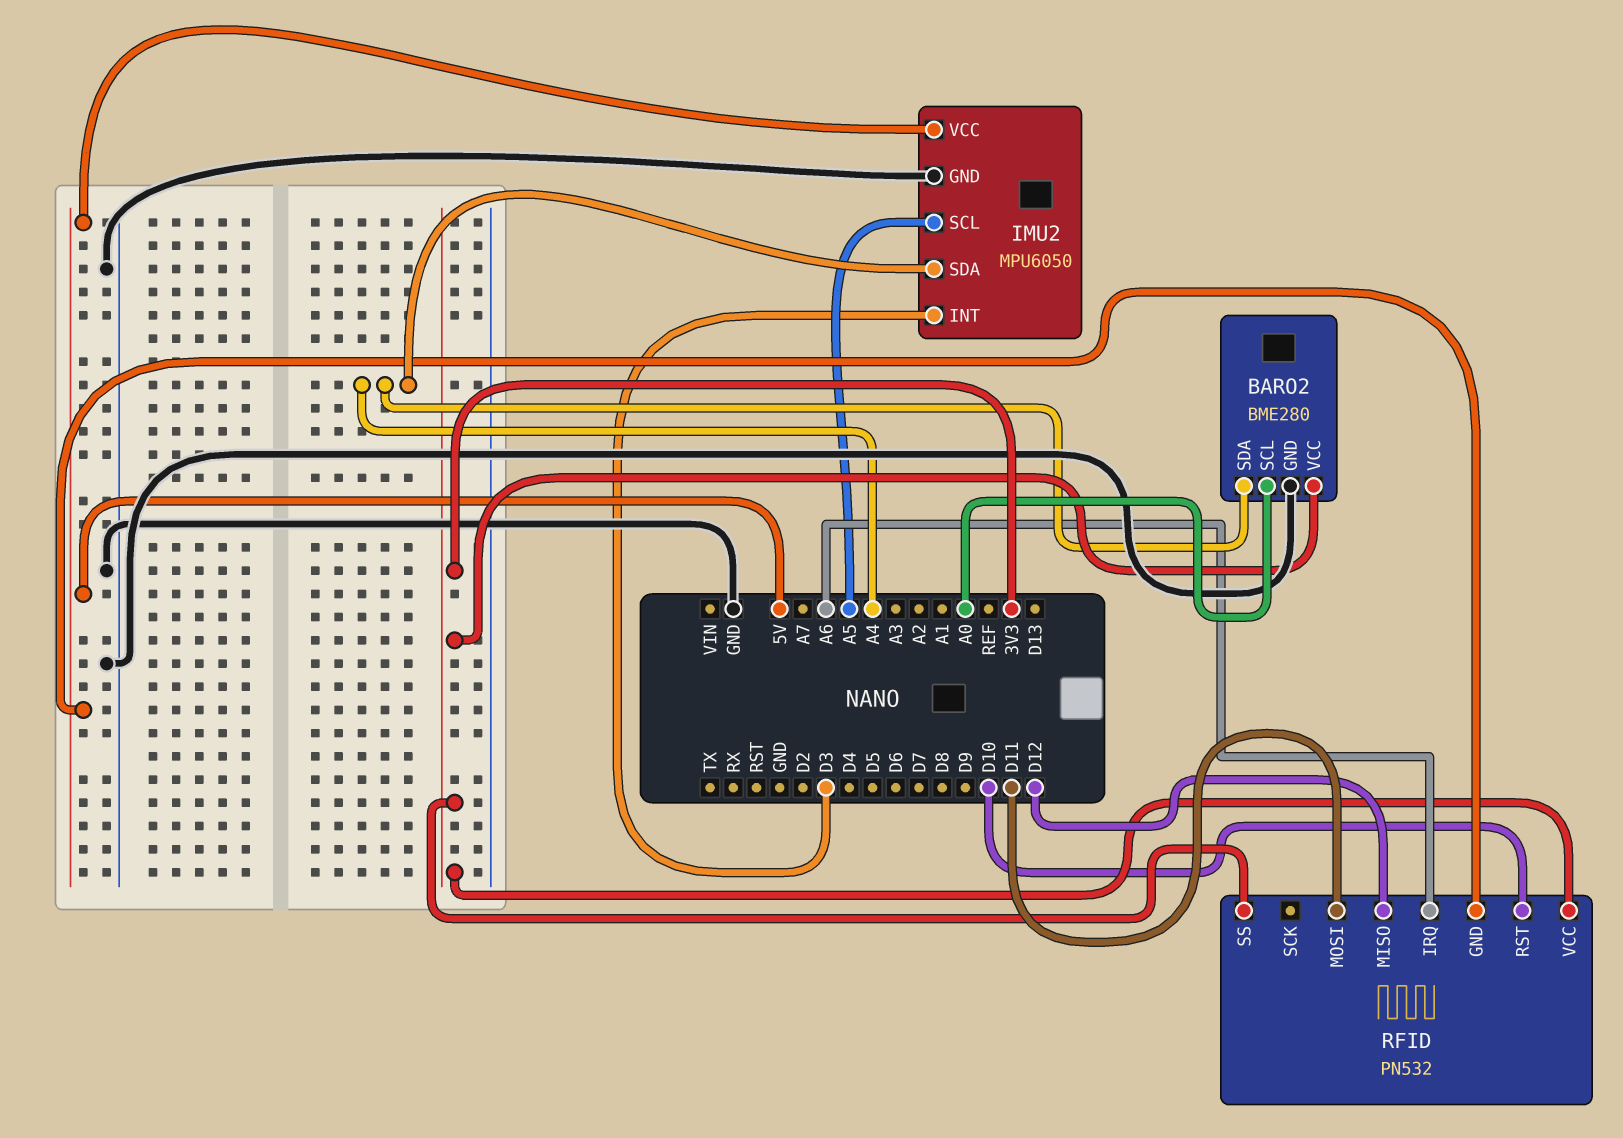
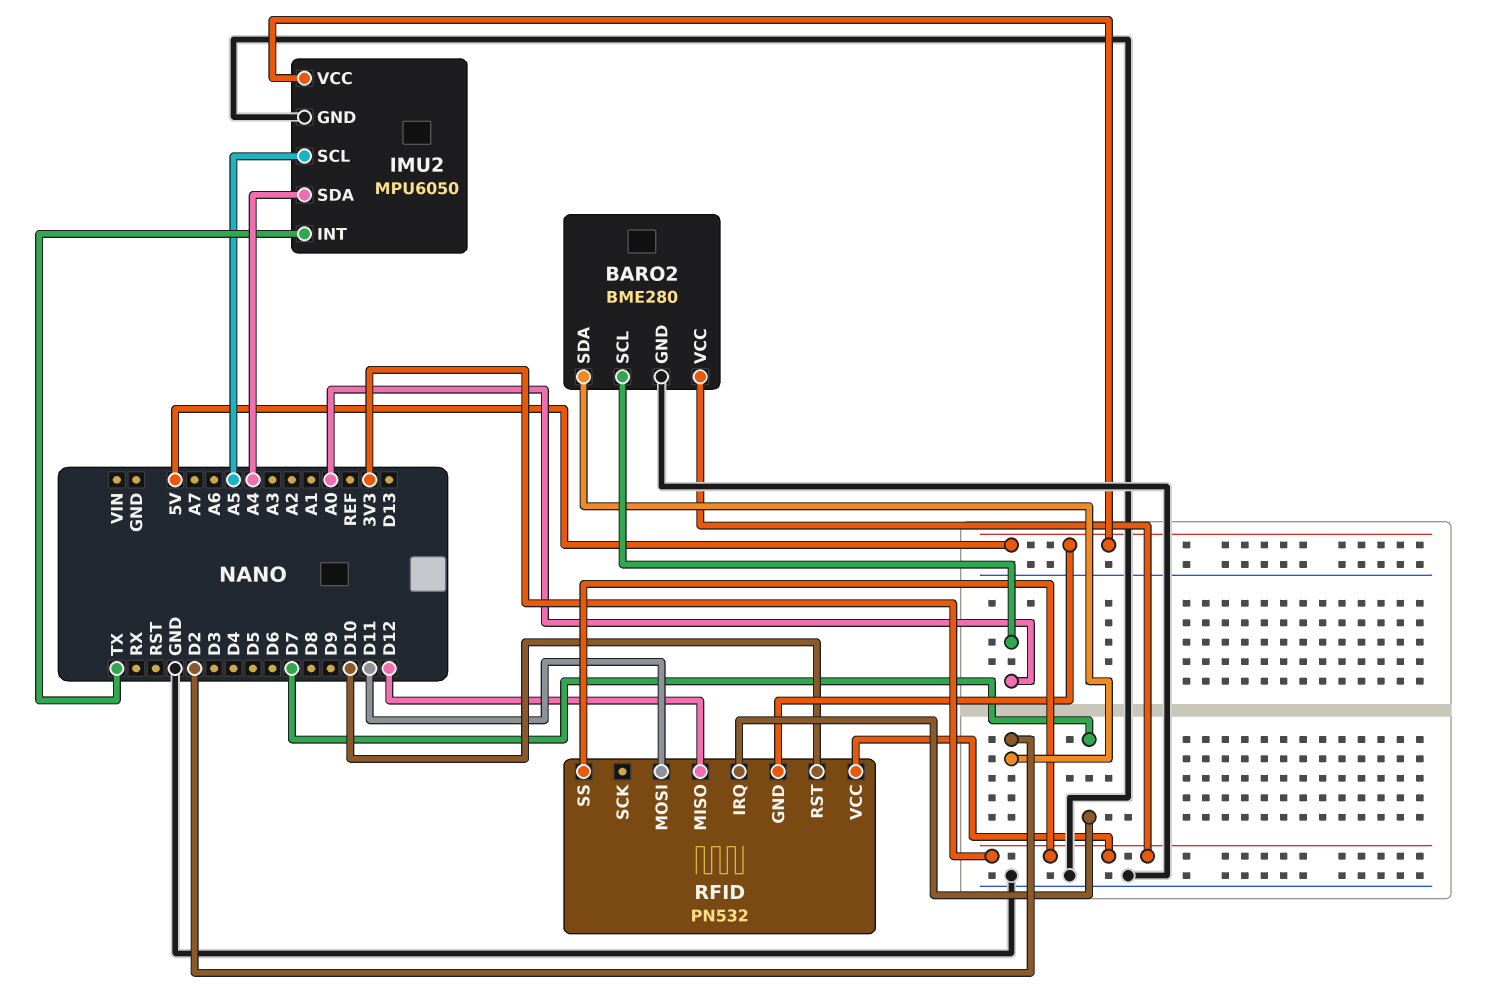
BARO2 pin SDA: A4 -> D2
IMU2 pin INT: D3 -> TX
RFID pin IRQ: A6 -> D7

